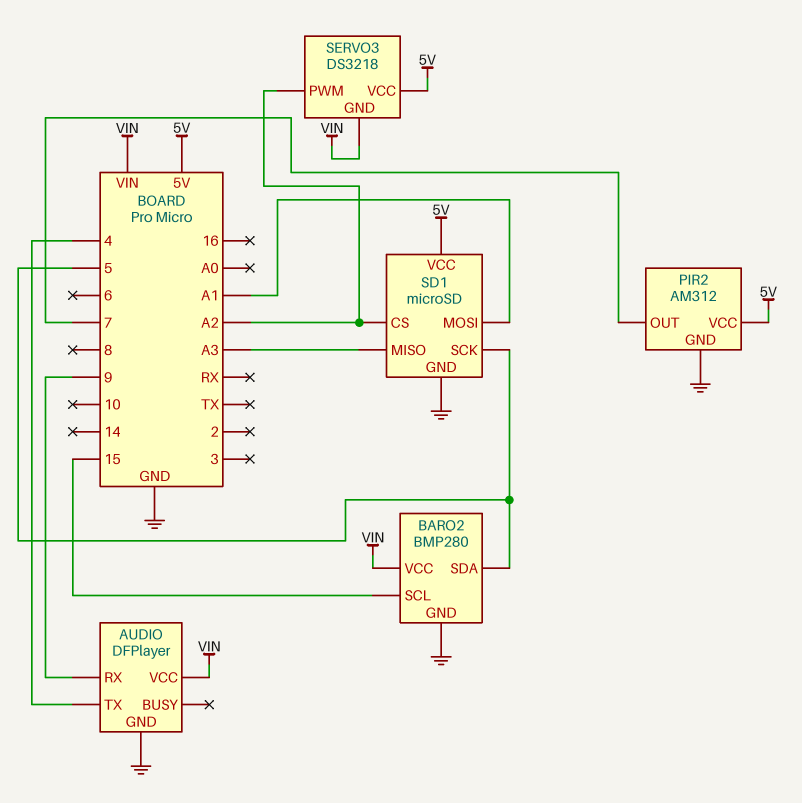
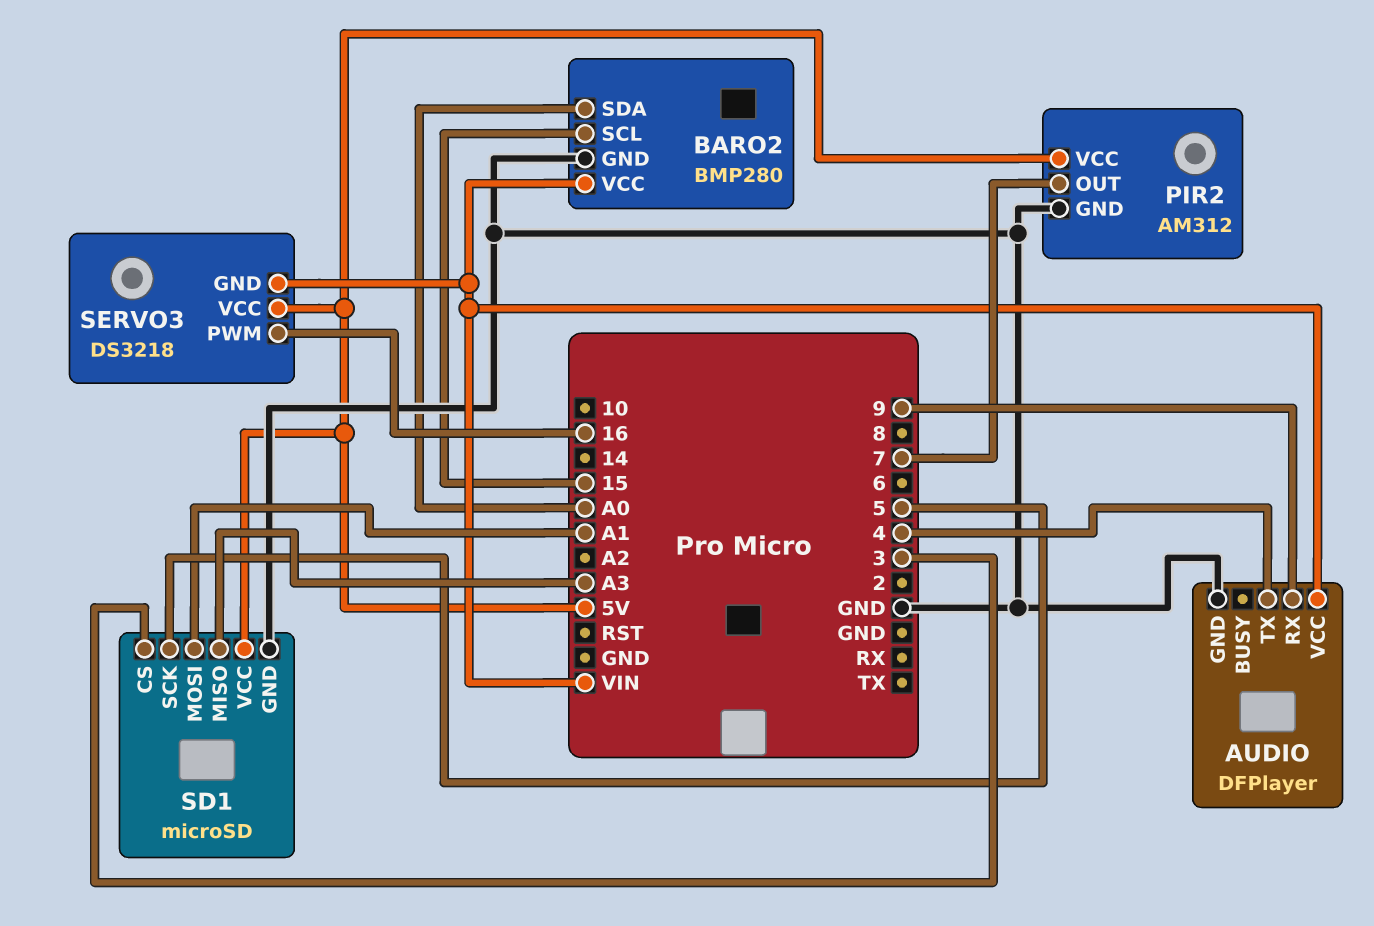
BARO2 pin SDA: 5 -> A0
SD1 pin CS: A2 -> 3
SERVO3 pin PWM: A2 -> 16

